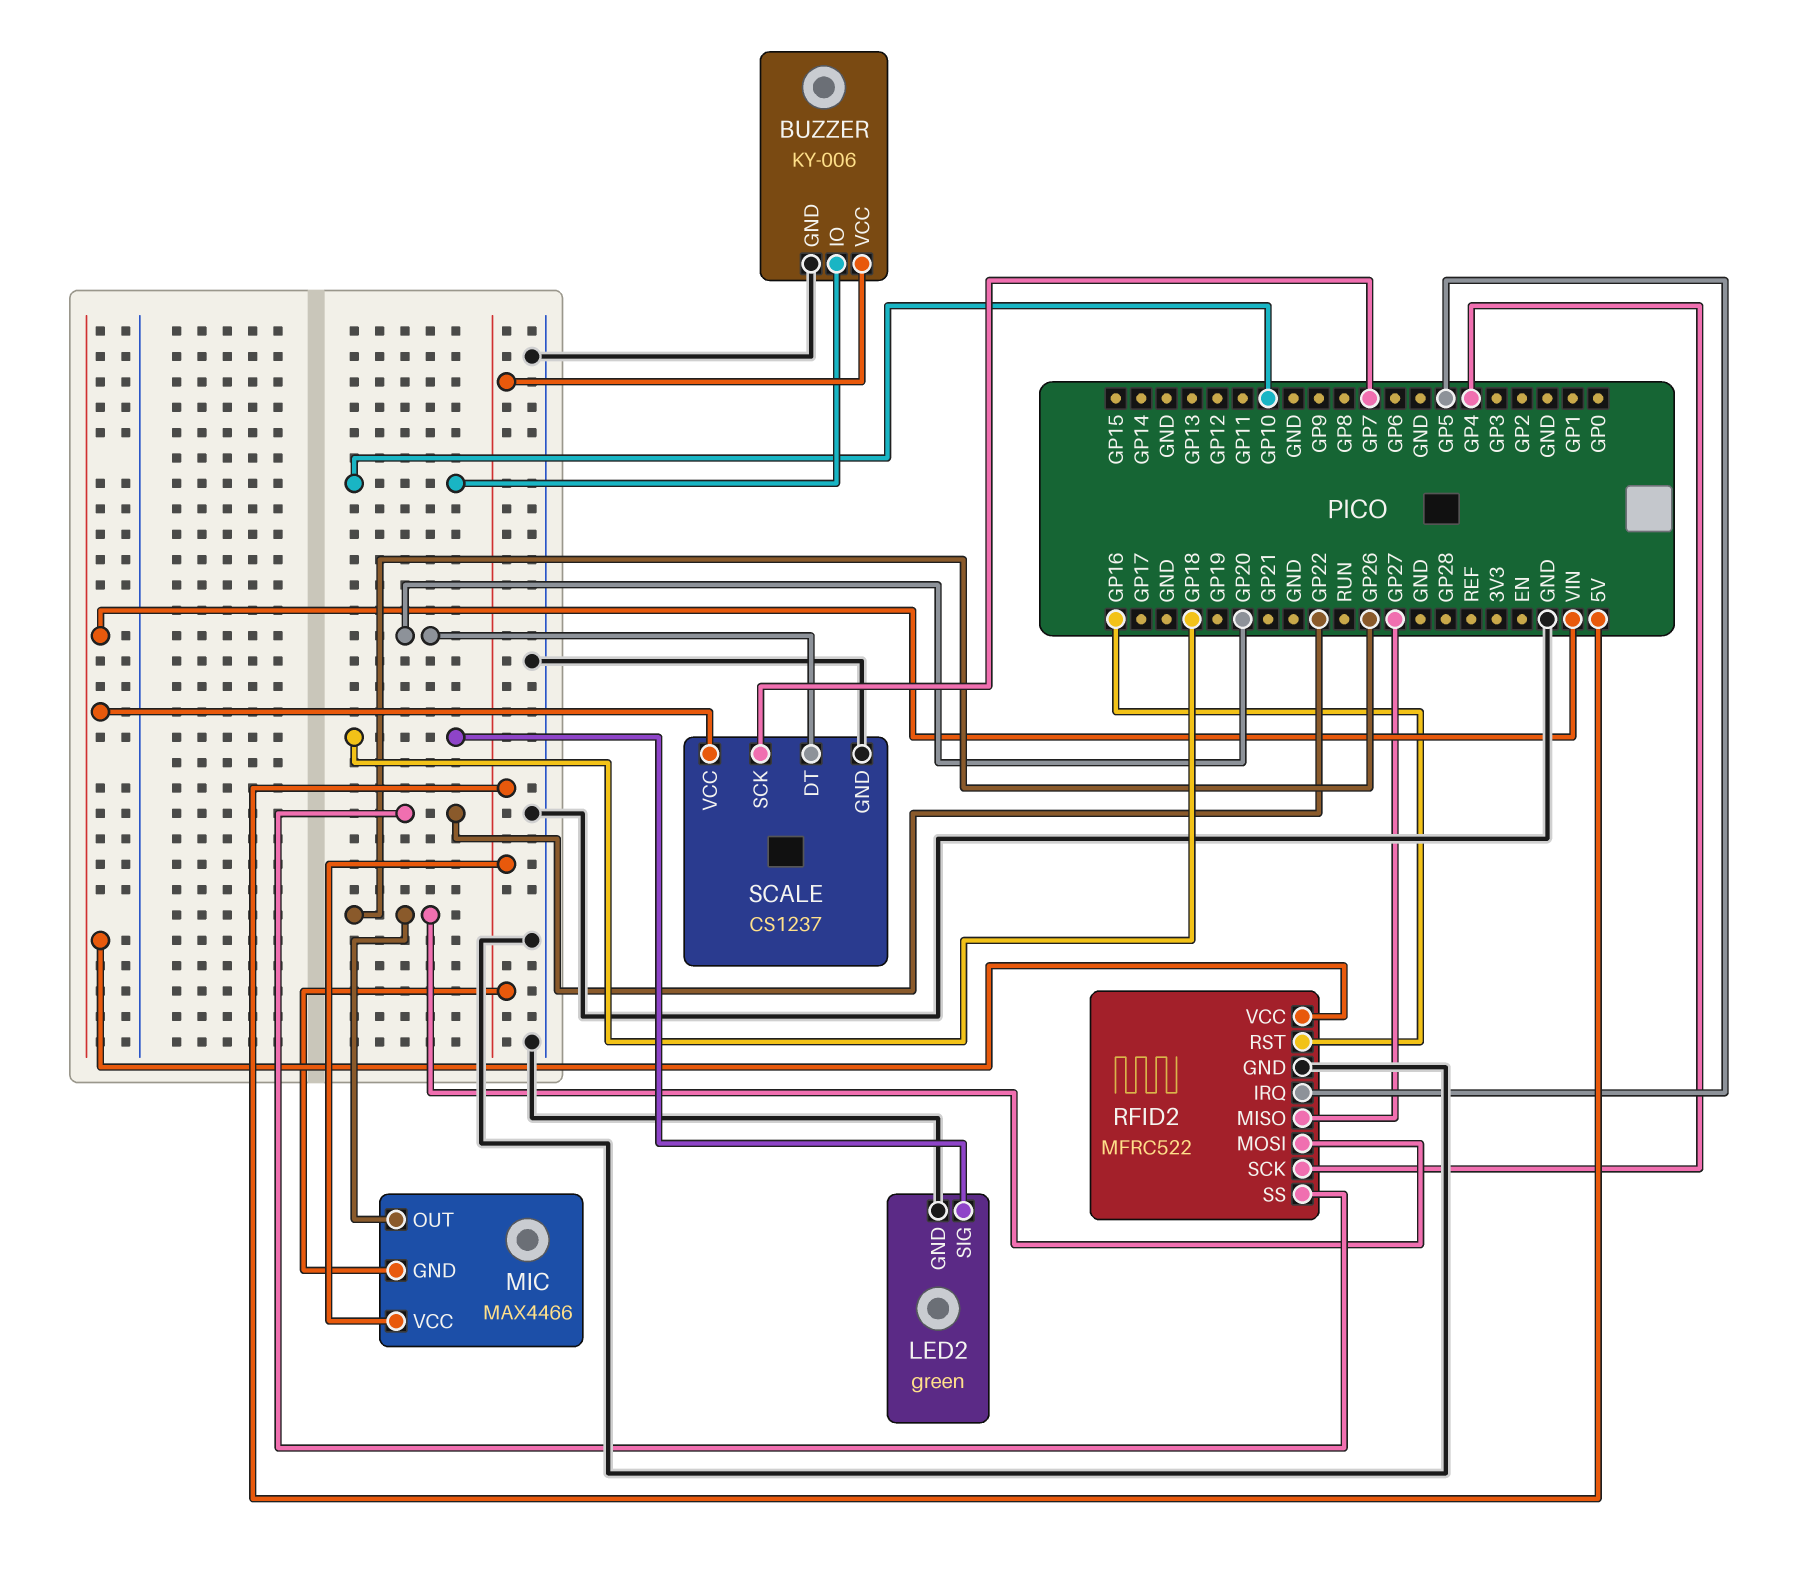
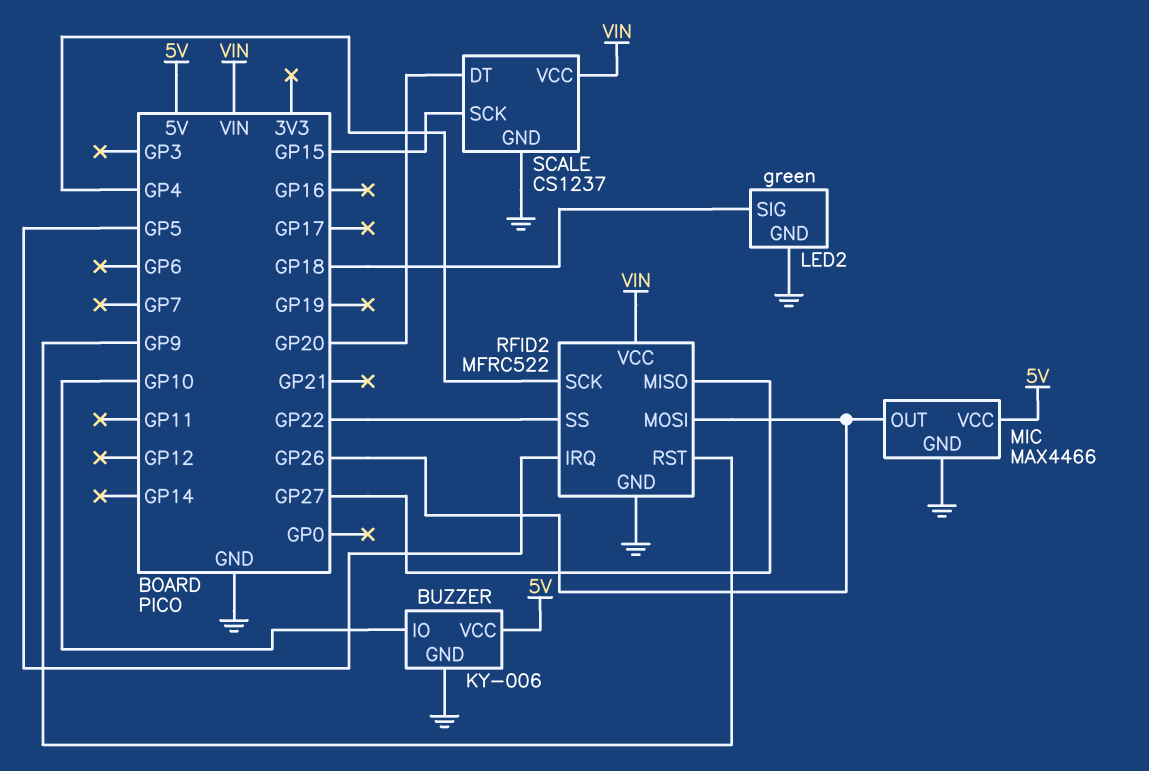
MIC pin GND: 5V -> GND
RFID2 pin RST: GP16 -> GP9
SCALE pin SCK: GP7 -> GP15

